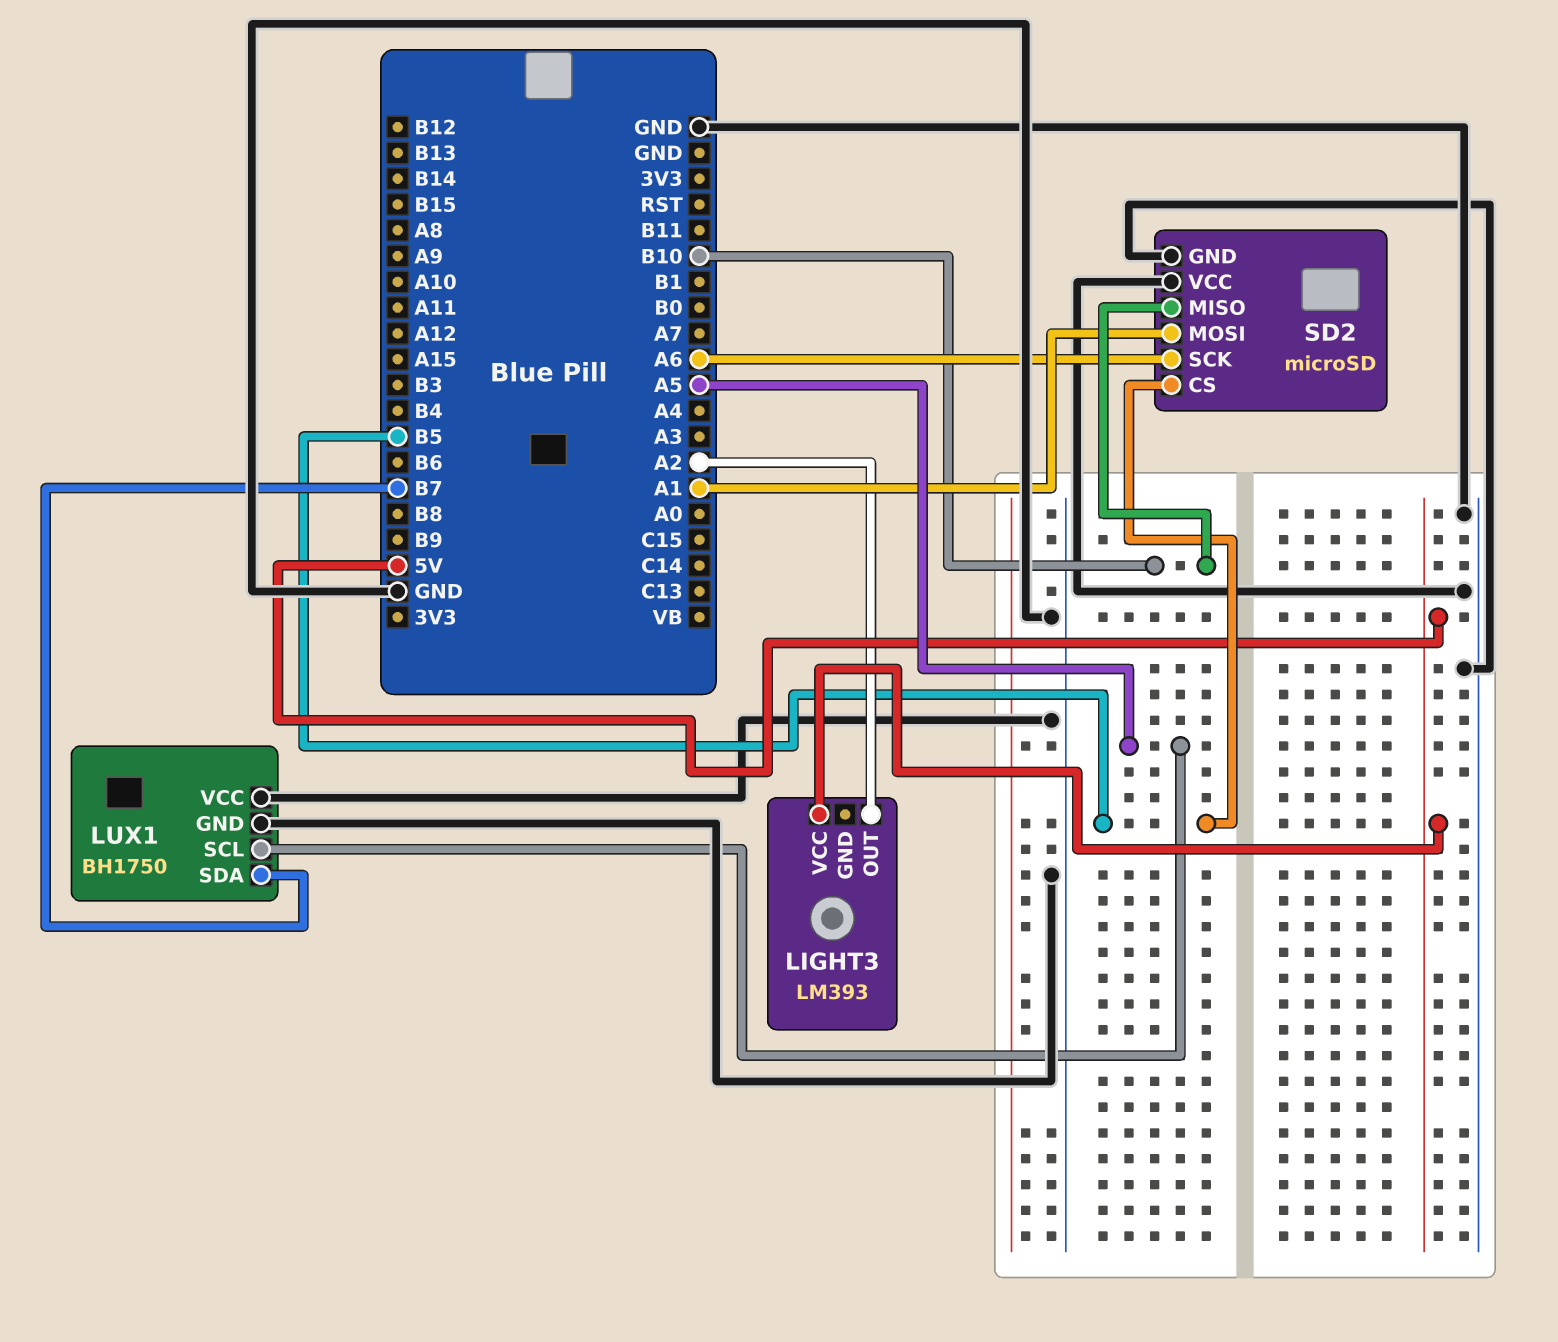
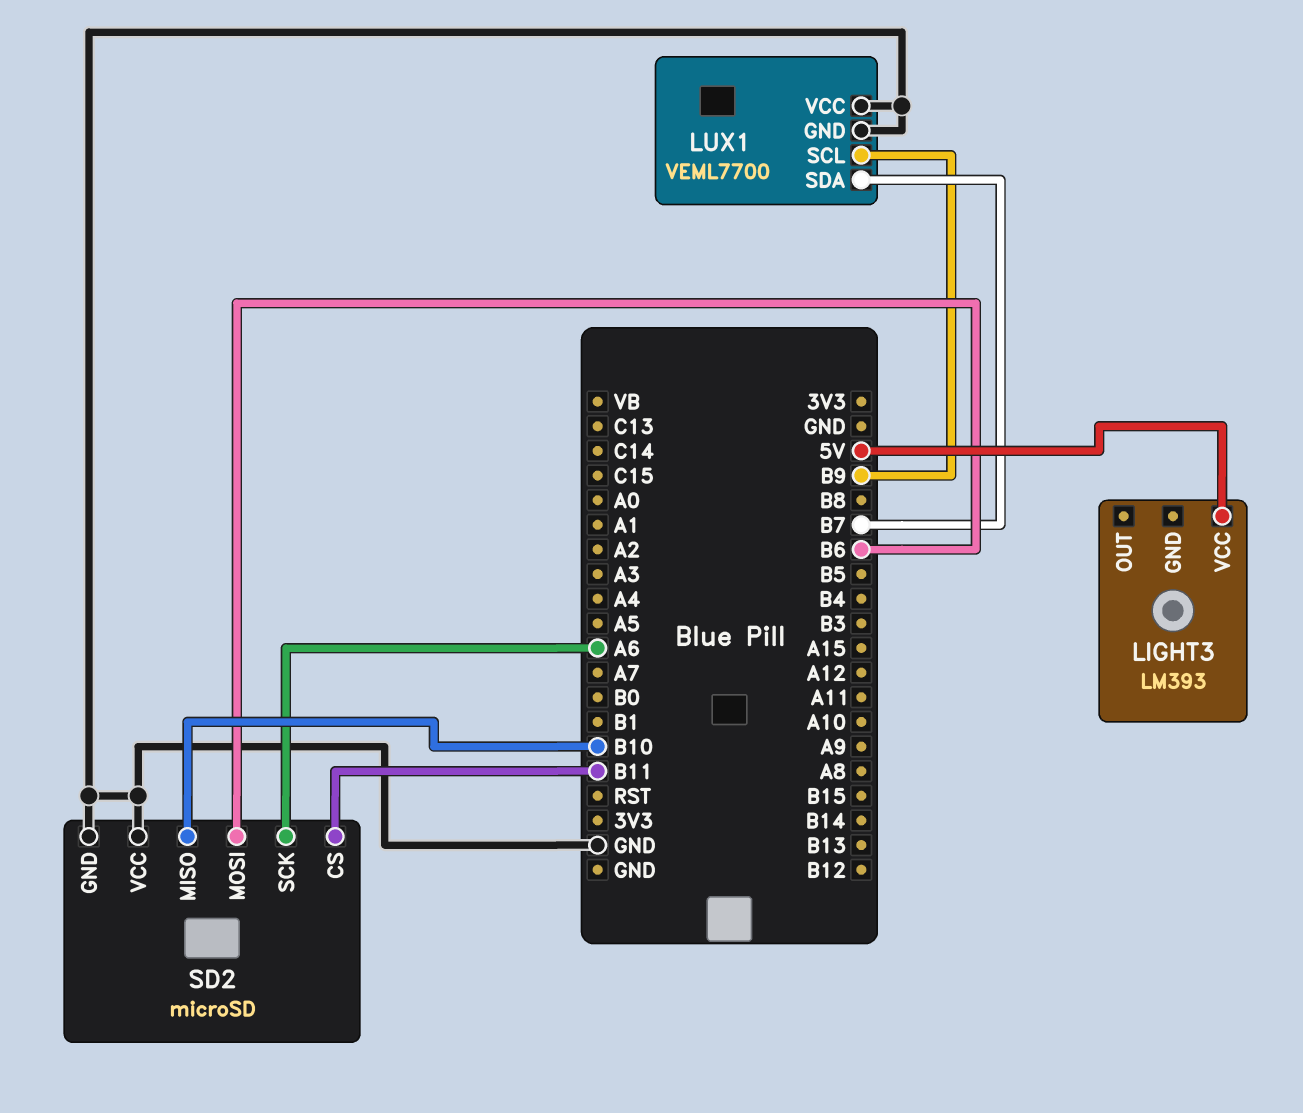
LIGHT3 pin OUT: A2 -> none
LUX1: BH1750 -> VEML7700
LUX1 pin SCL: A5 -> B9
SD2 pin CS: B5 -> B11
SD2 pin MOSI: A1 -> B6

